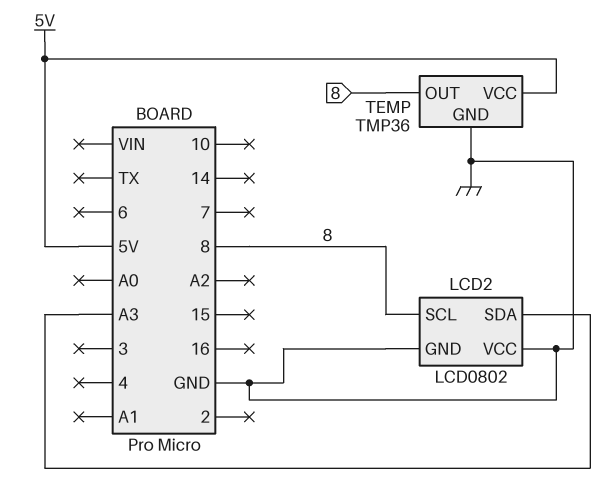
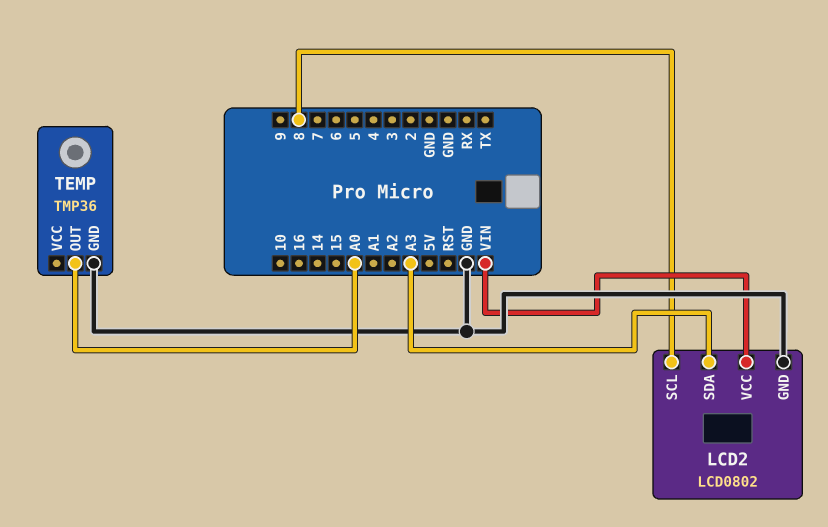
LCD2 pin VCC: GND -> VIN
TEMP pin OUT: 8 -> A0
TEMP pin VCC: 5V -> none

